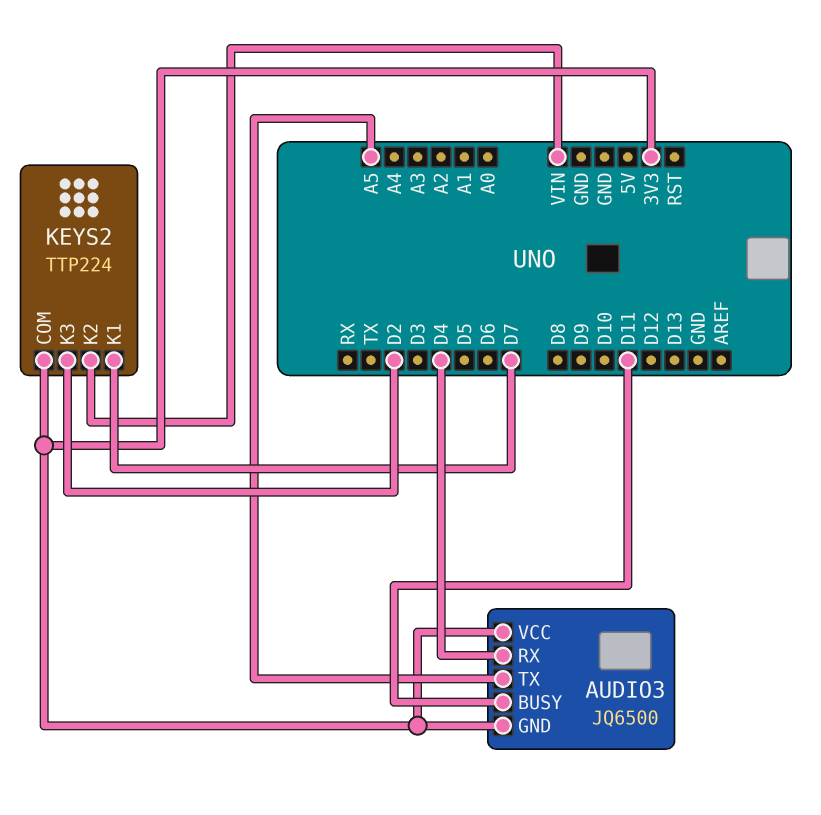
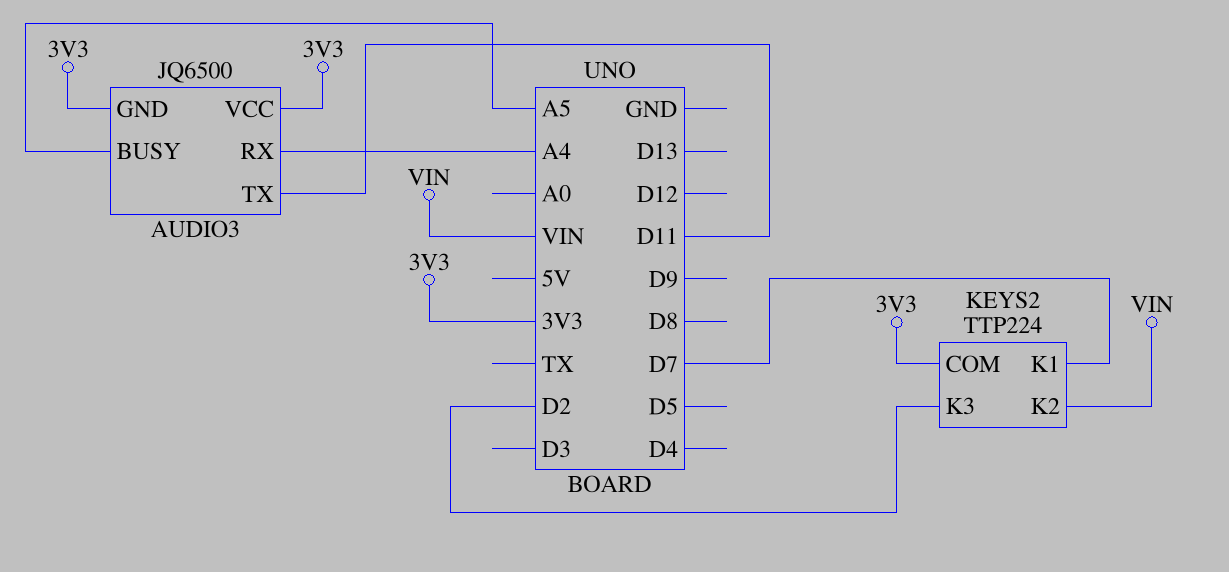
AUDIO3 pin BUSY: D11 -> A5
AUDIO3 pin RX: D4 -> A4
AUDIO3 pin TX: A5 -> D11

